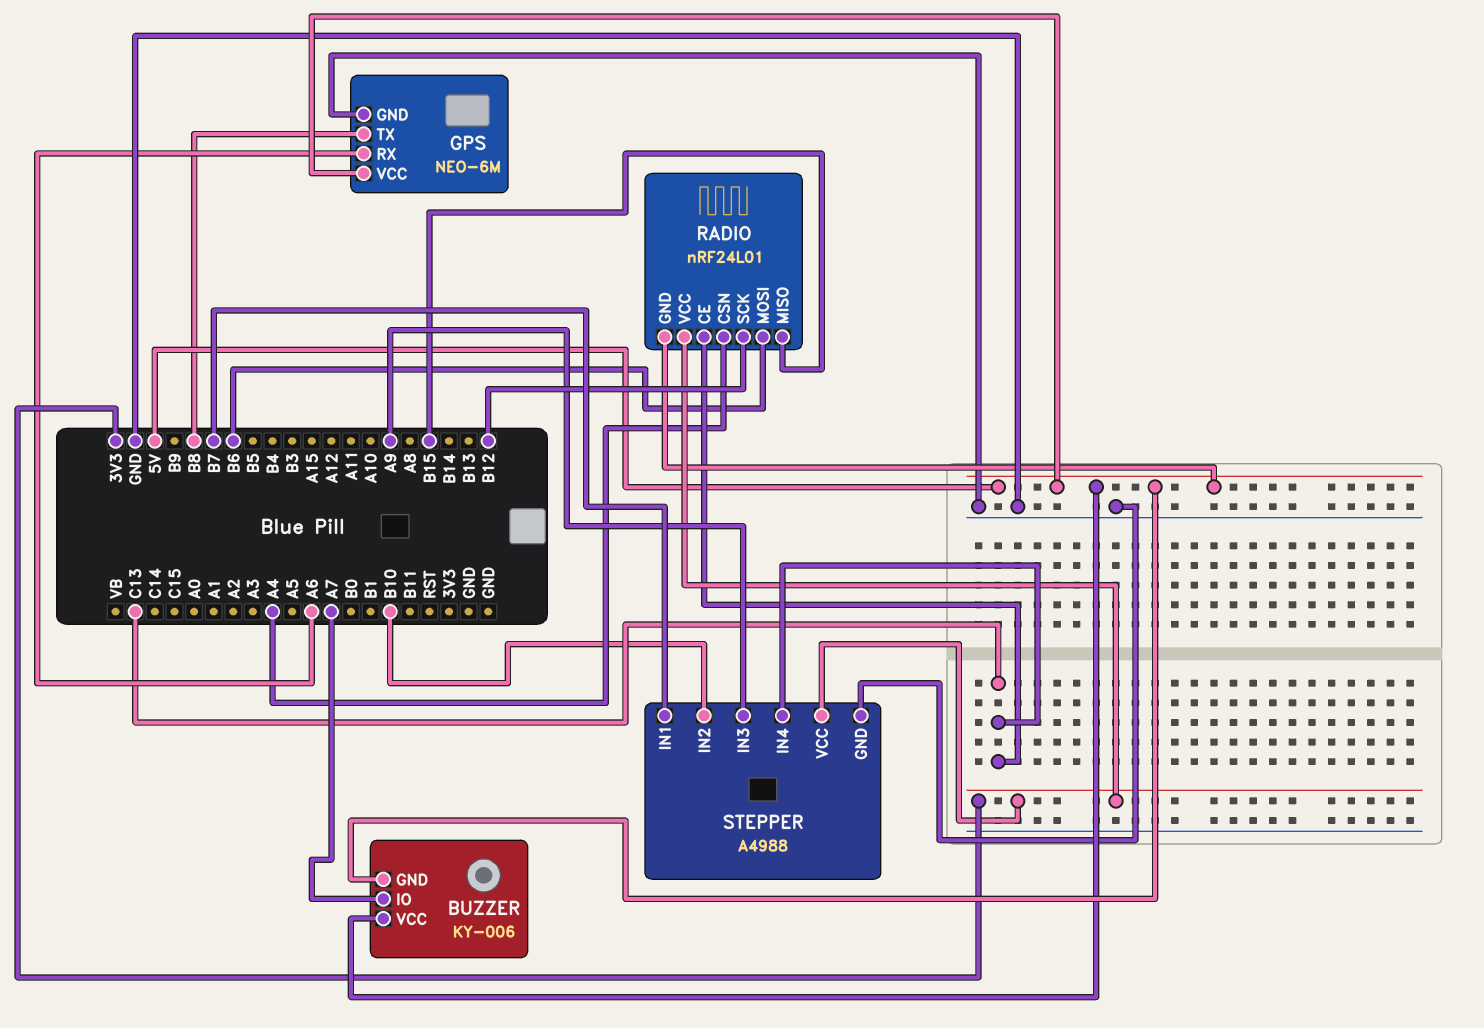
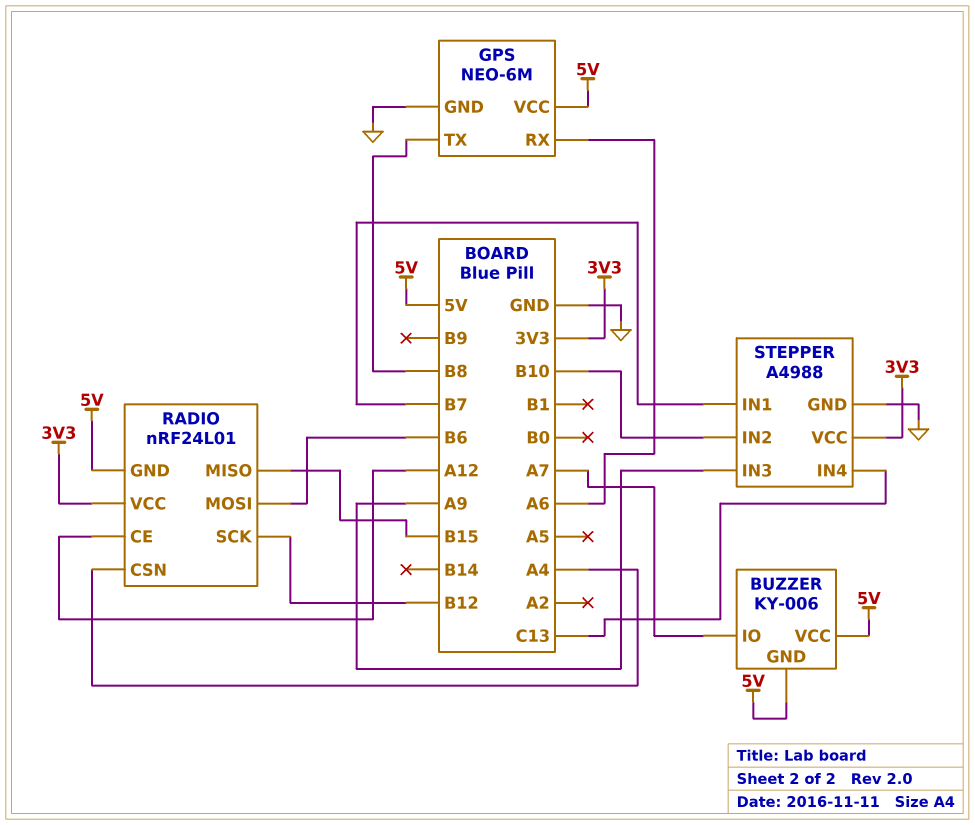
RADIO pin CE: C13 -> A12

